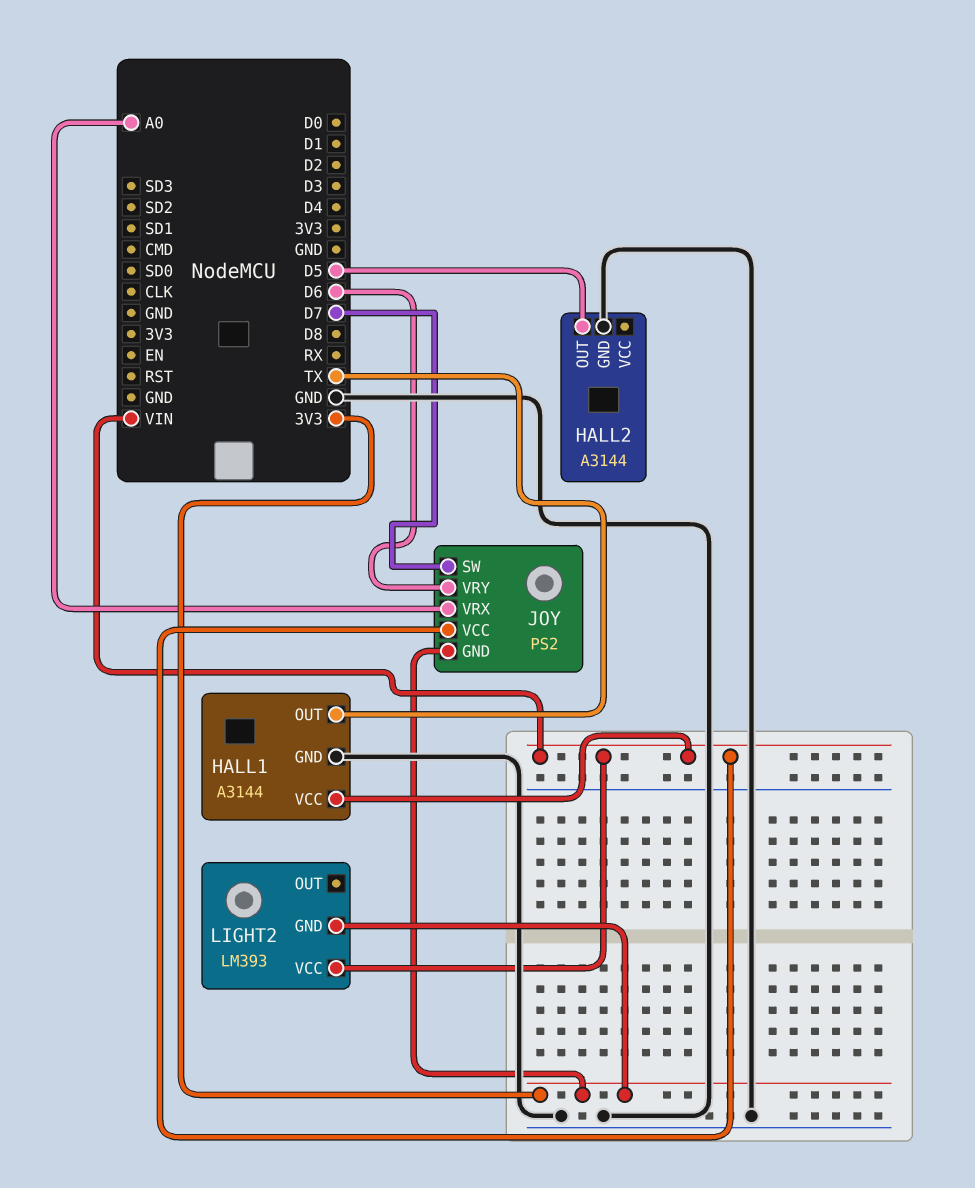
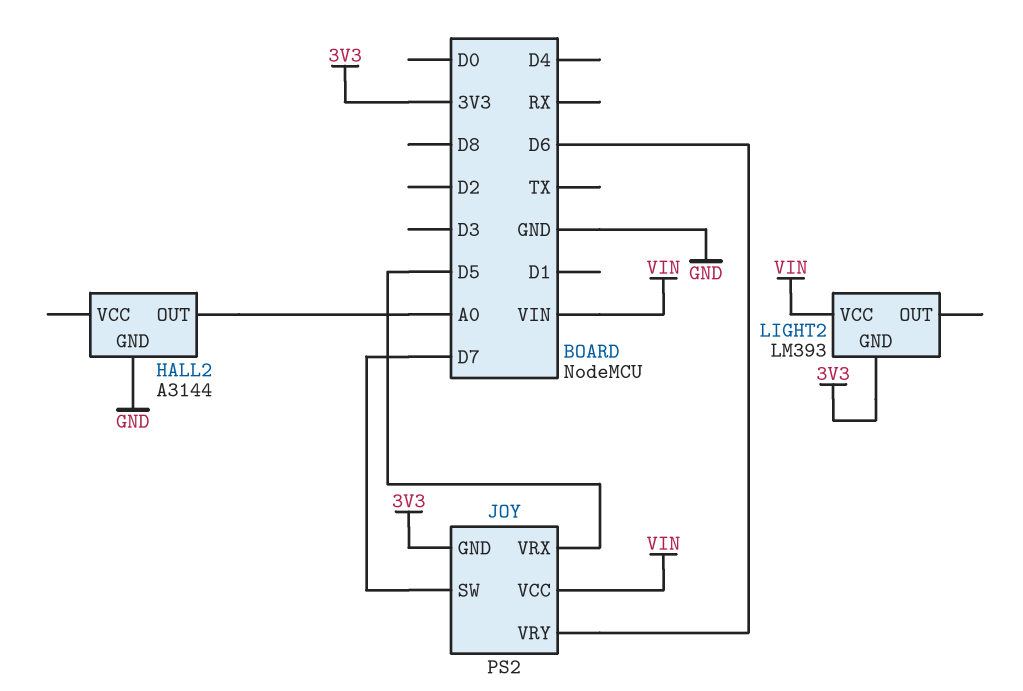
HALL1: A3144 -> none
HALL1 pin GND: GND -> none
HALL1 pin OUT: TX -> none
HALL1 pin VCC: VIN -> none
HALL2 pin OUT: D5 -> A0
JOY pin VRX: A0 -> D5

